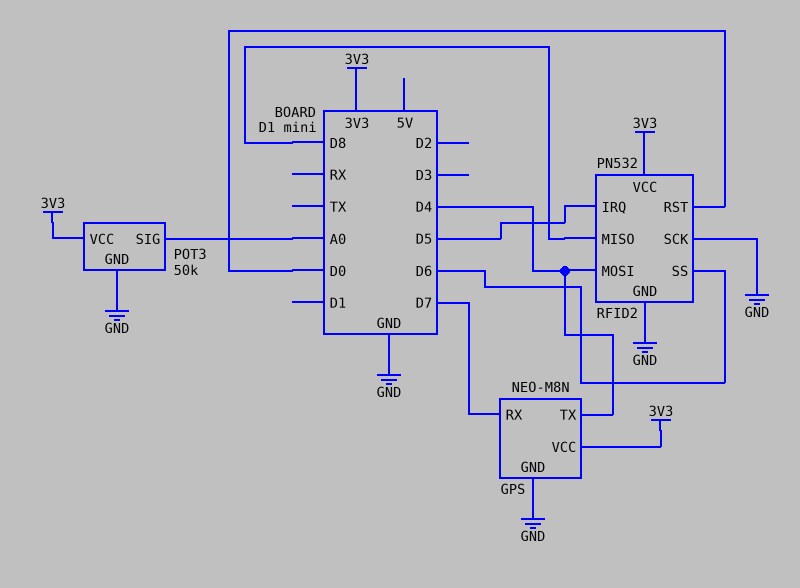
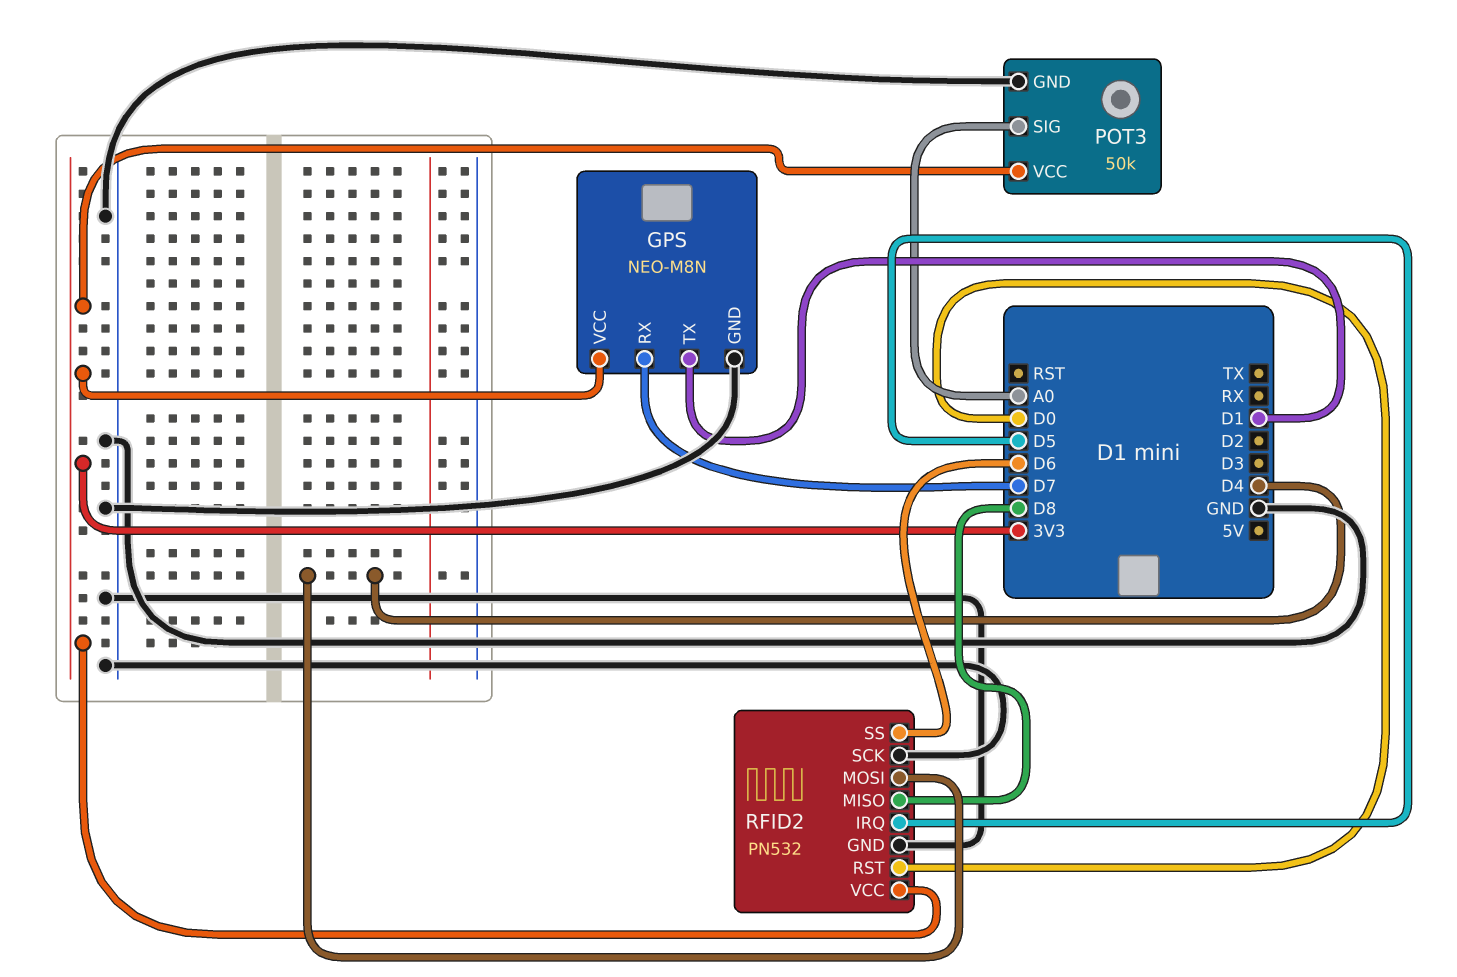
GPS pin TX: D4 -> D1

